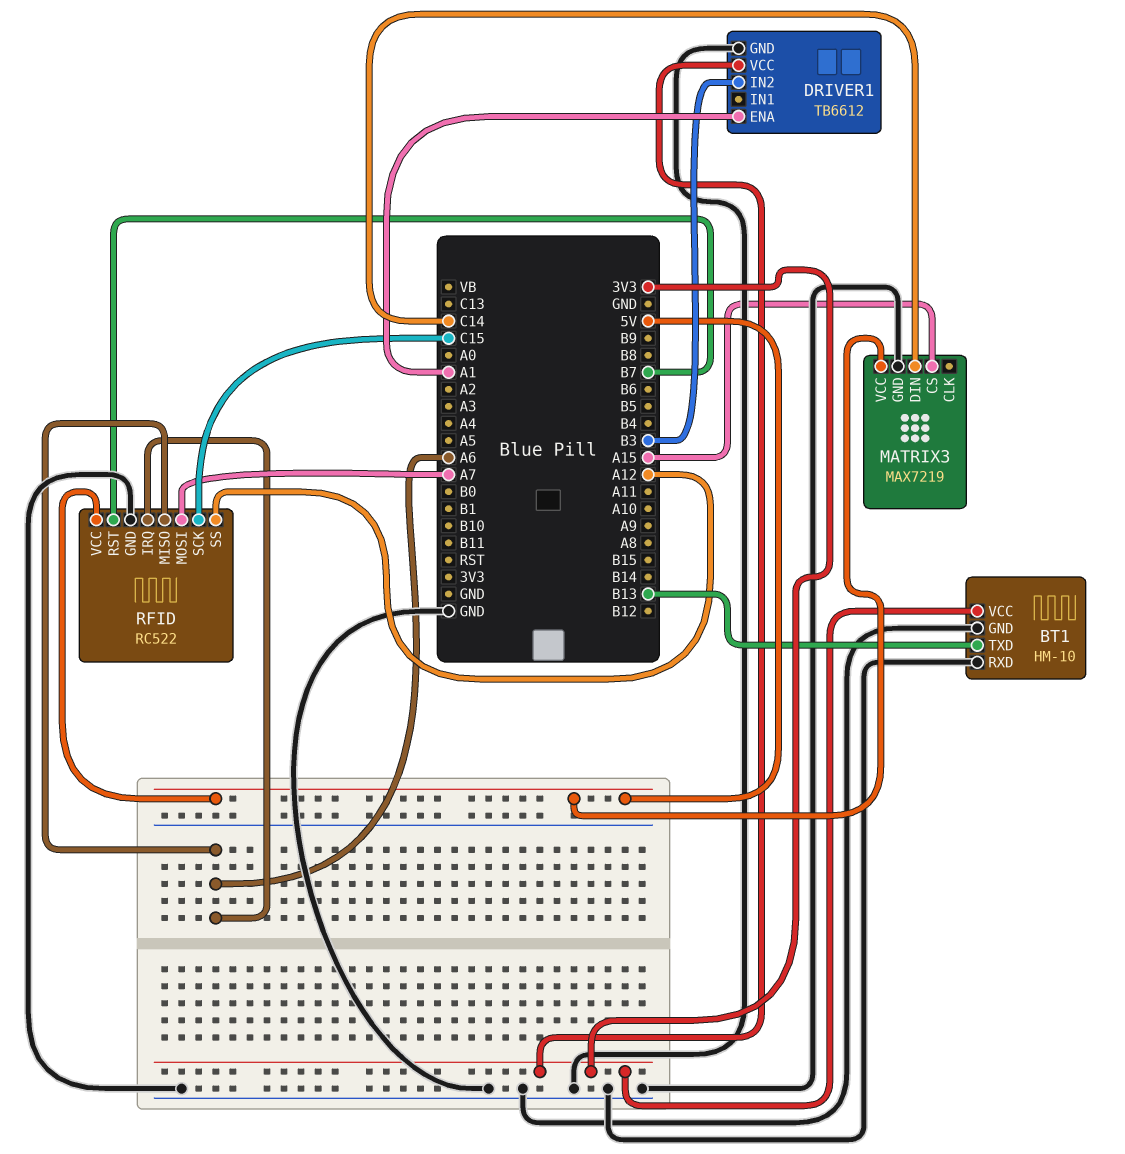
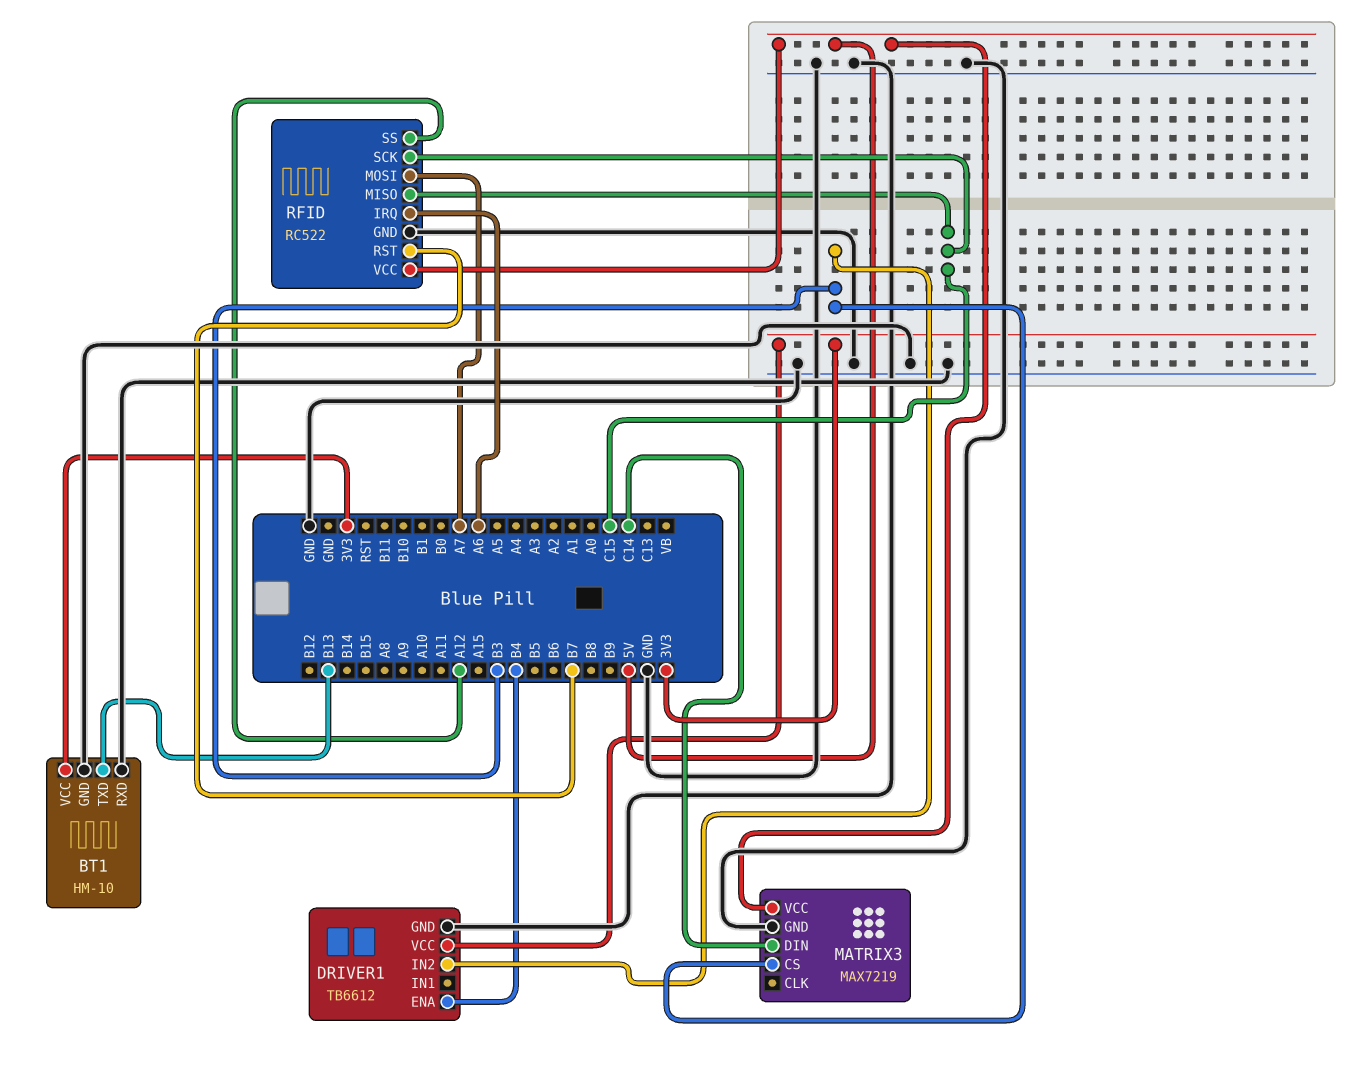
DRIVER1 pin ENA: A1 -> B4
MATRIX3 pin CS: A15 -> B3
RFID pin MISO: A6 -> C15

